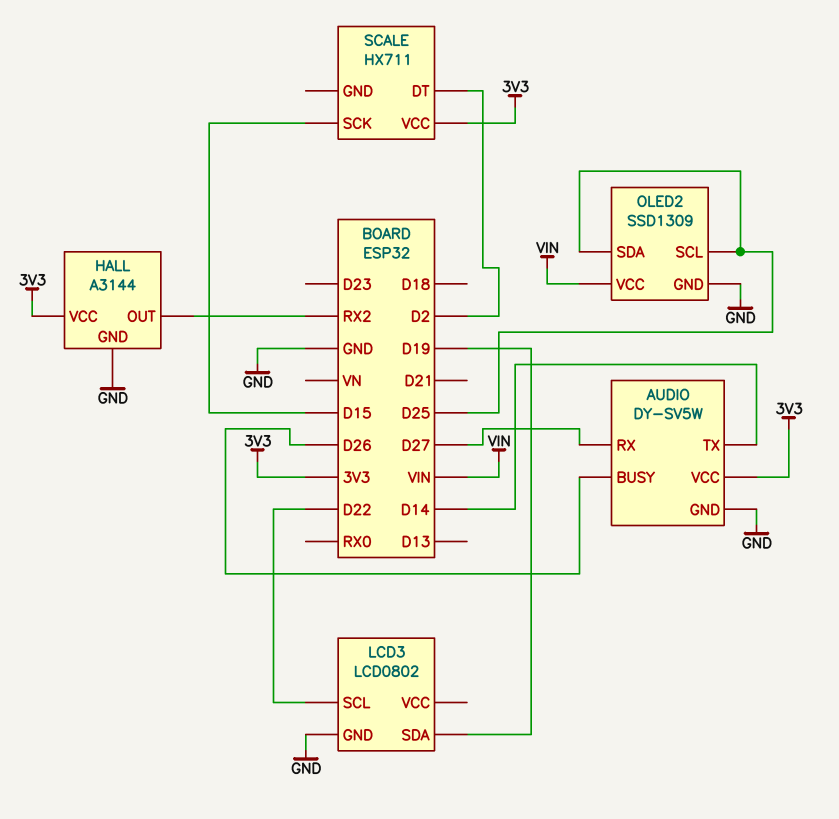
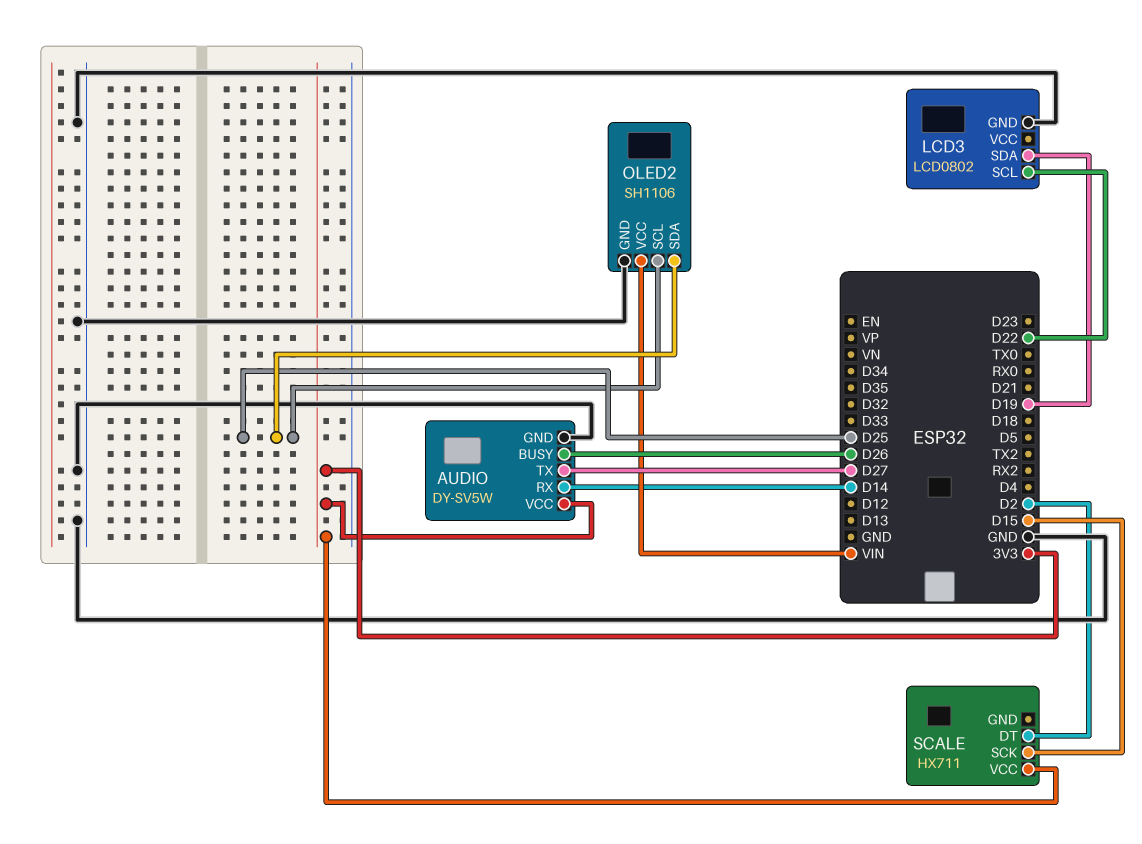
AUDIO pin RX: D27 -> D14
AUDIO pin TX: D14 -> D27
HALL: A3144 -> none
HALL pin GND: GND -> none
HALL pin OUT: RX2 -> none
HALL pin VCC: 3V3 -> none
OLED2: SSD1309 -> SH1106

